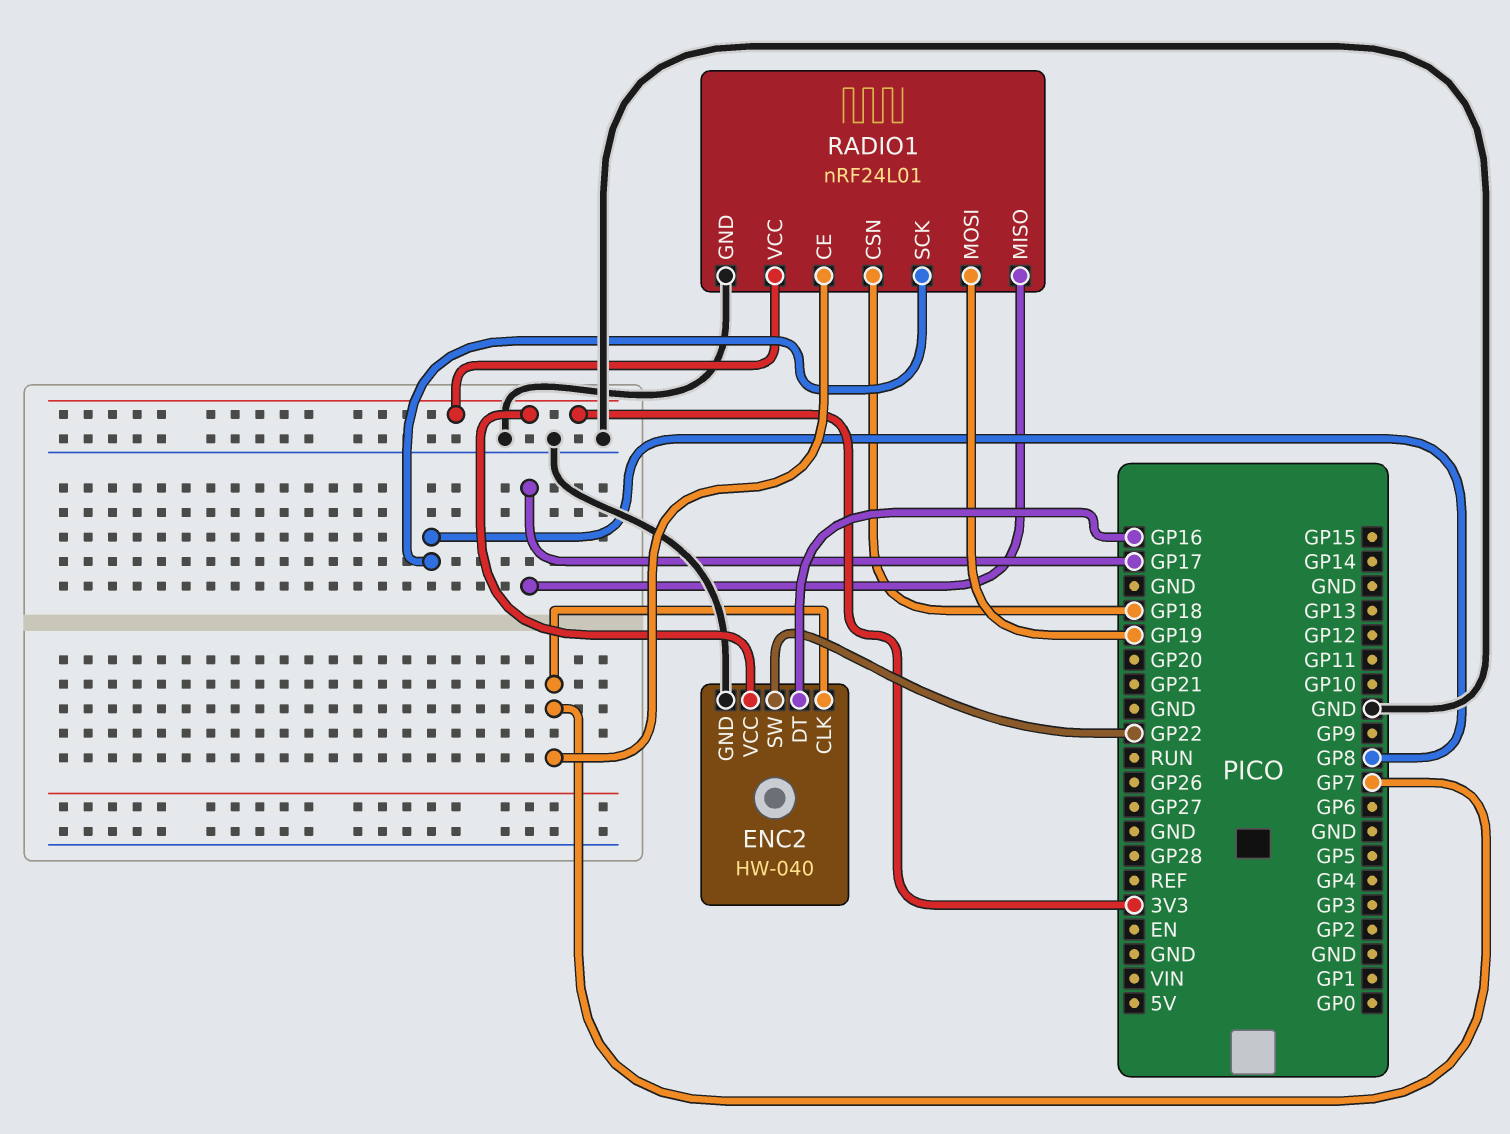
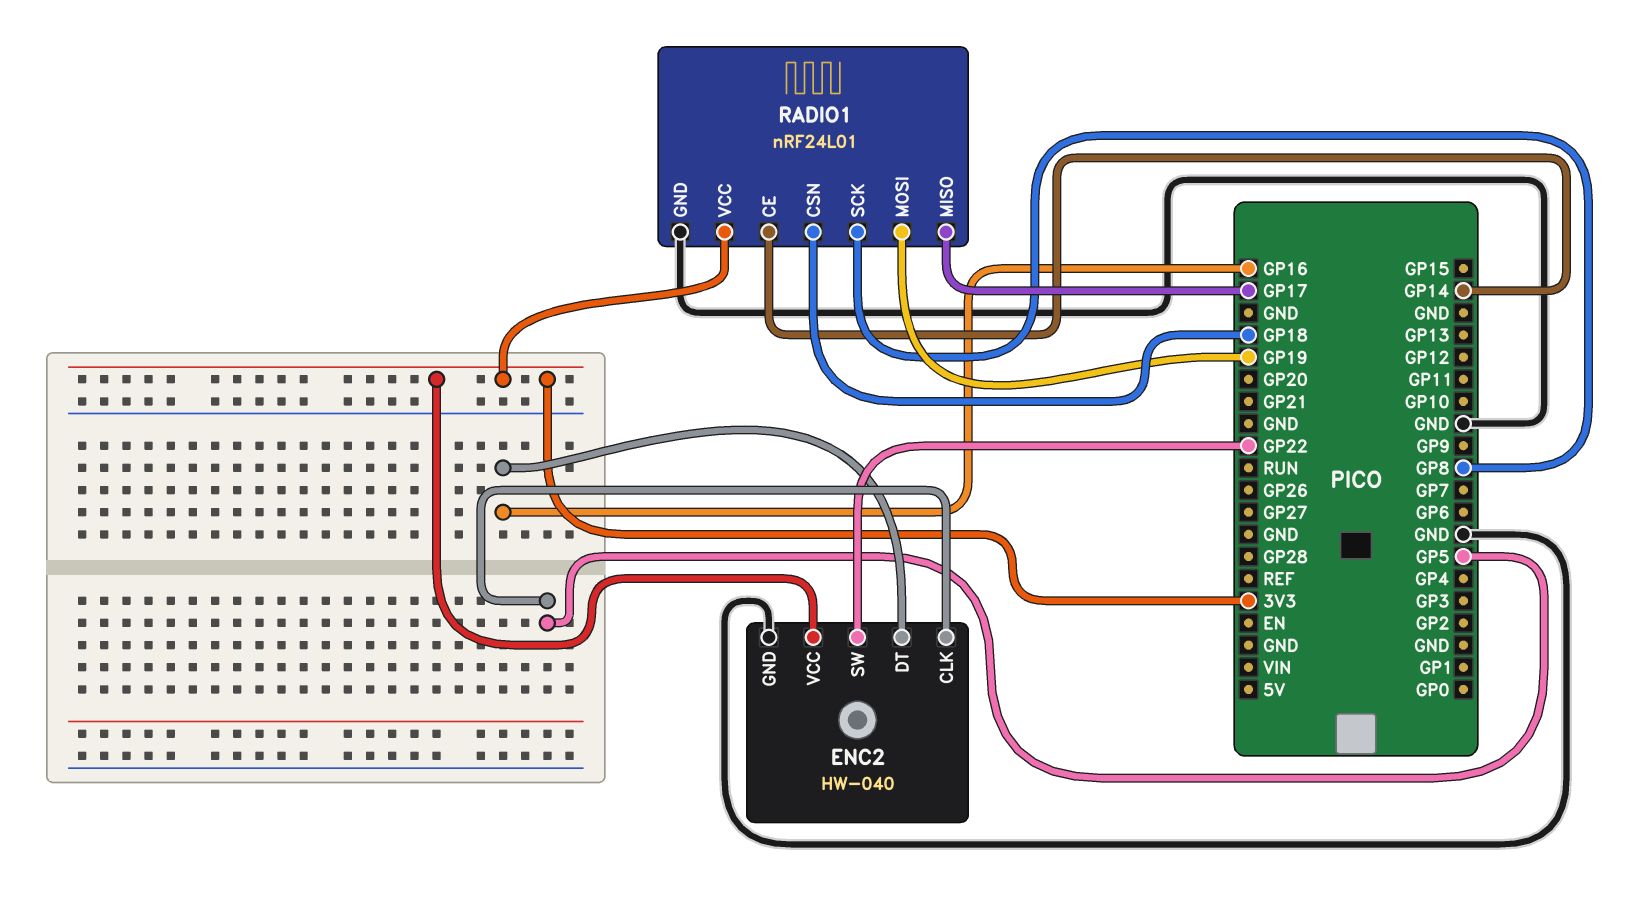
ENC2 pin CLK: GP7 -> GP5
RADIO1 pin CE: GP7 -> GP14

